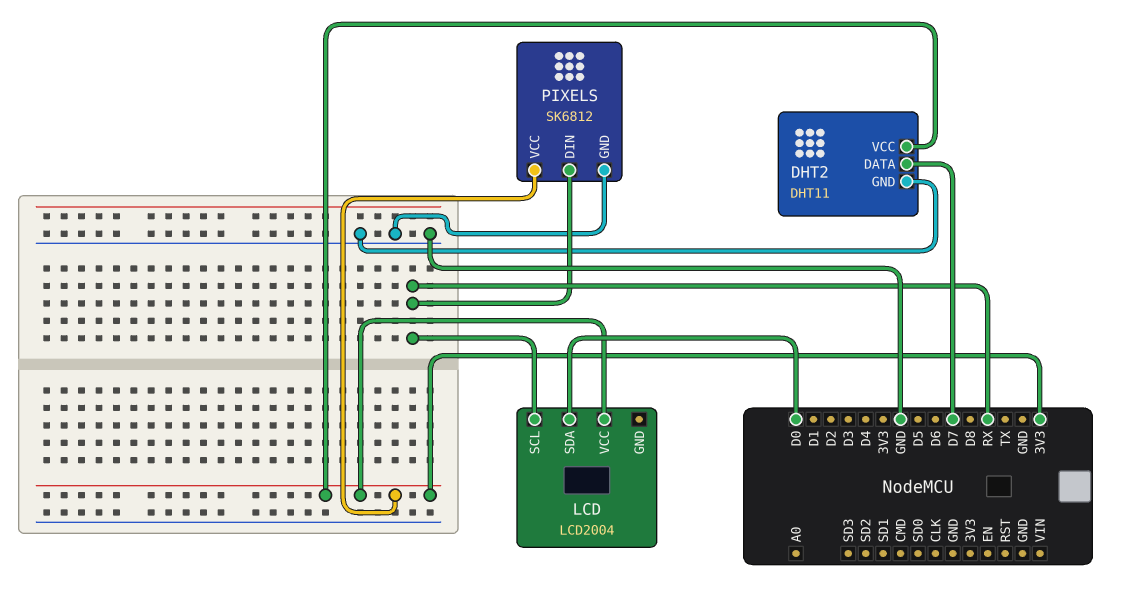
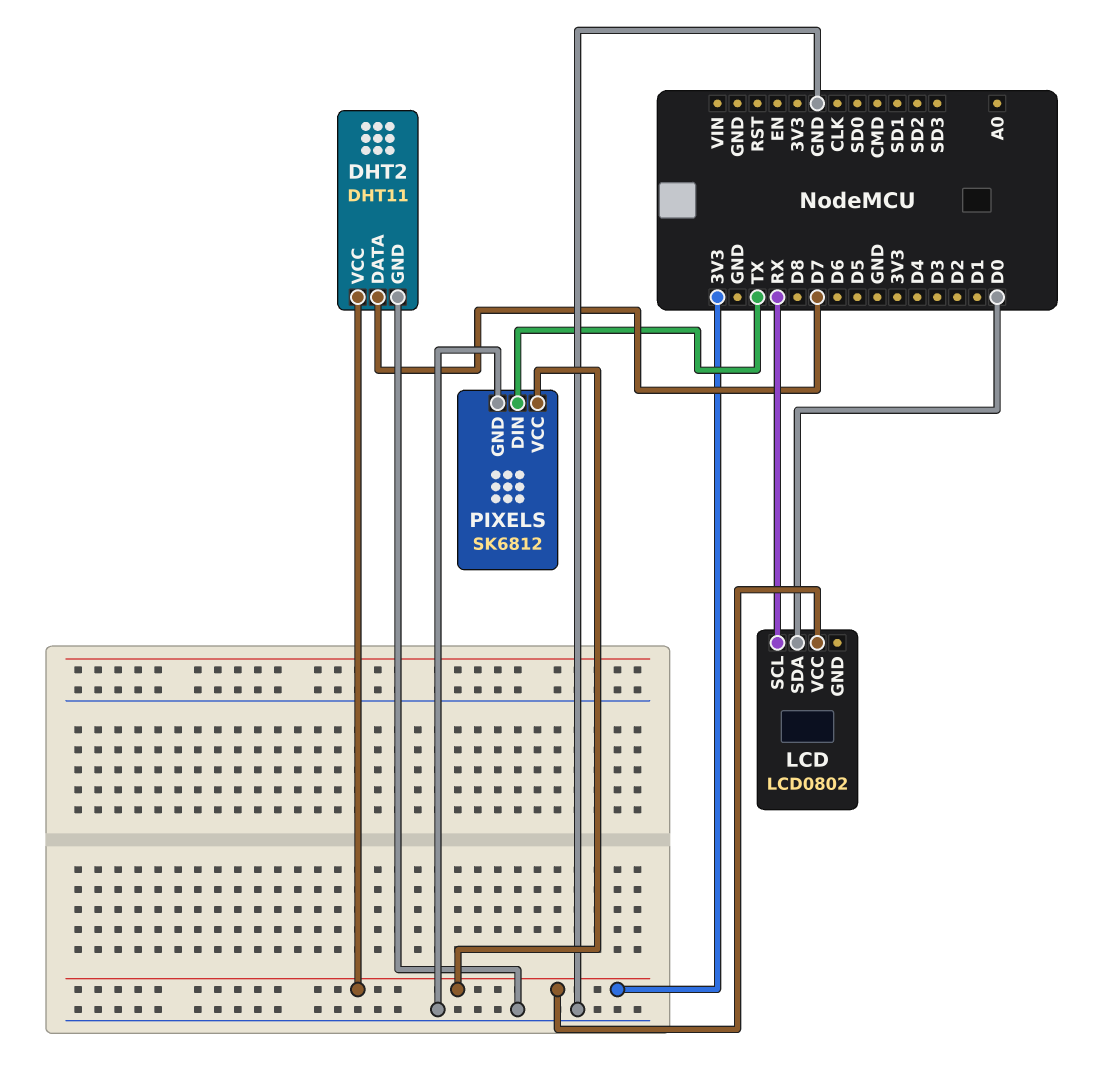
LCD: LCD2004 -> LCD0802
PIXELS pin DIN: RX -> TX

